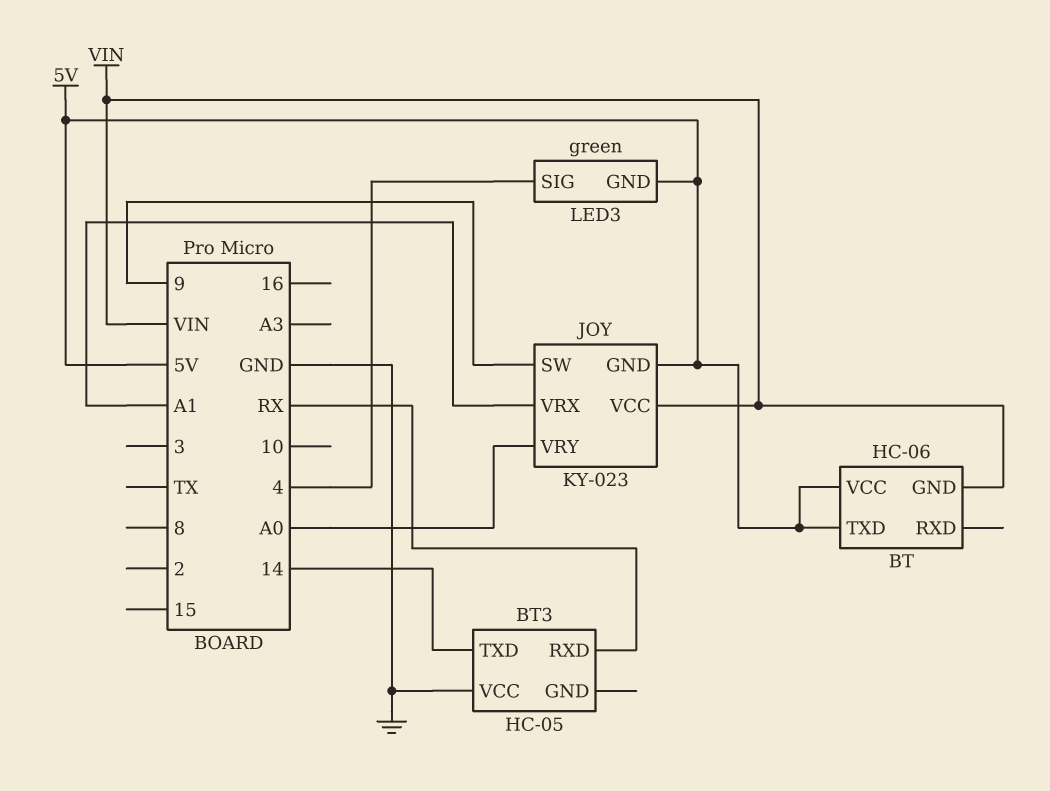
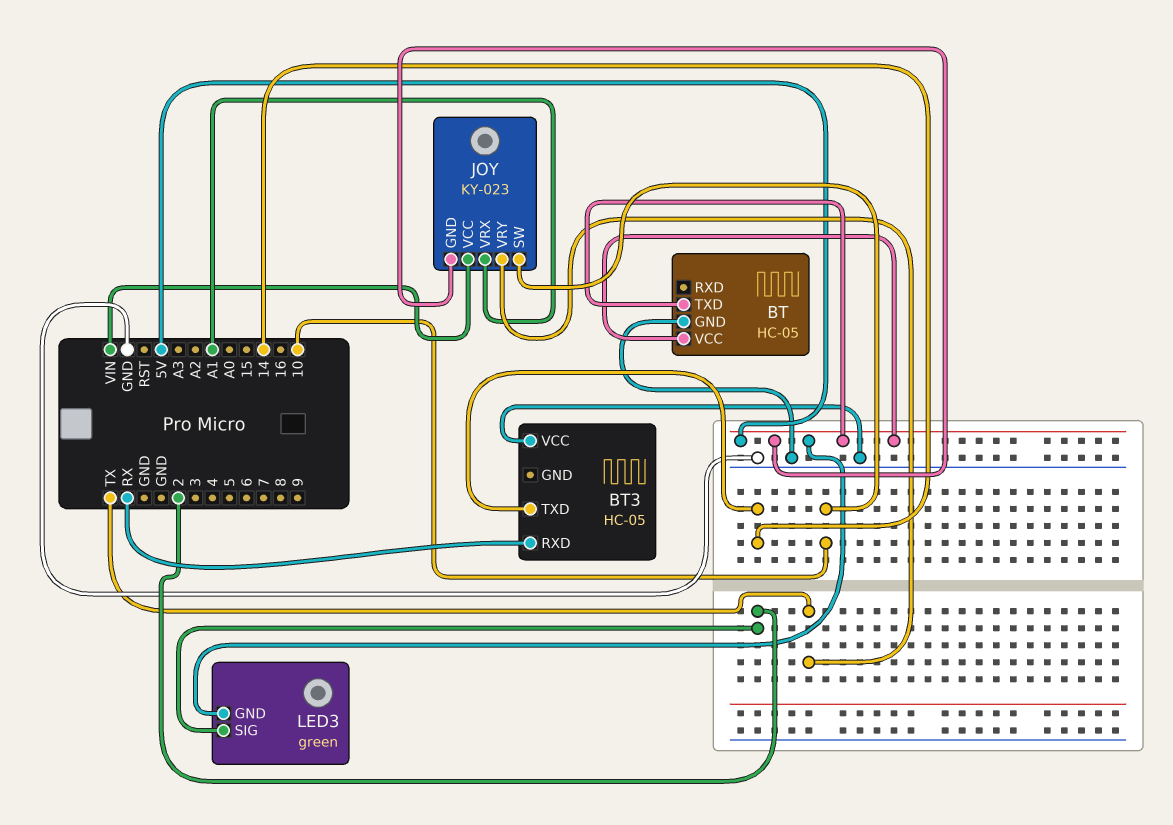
BT: HC-06 -> HC-05
BT pin GND: VIN -> GND
JOY pin SW: 9 -> 10
JOY pin VRY: A0 -> TX
LED3 pin SIG: 4 -> 2

